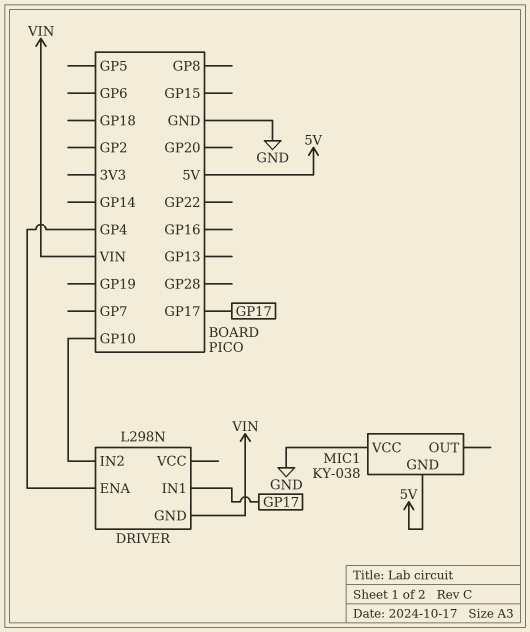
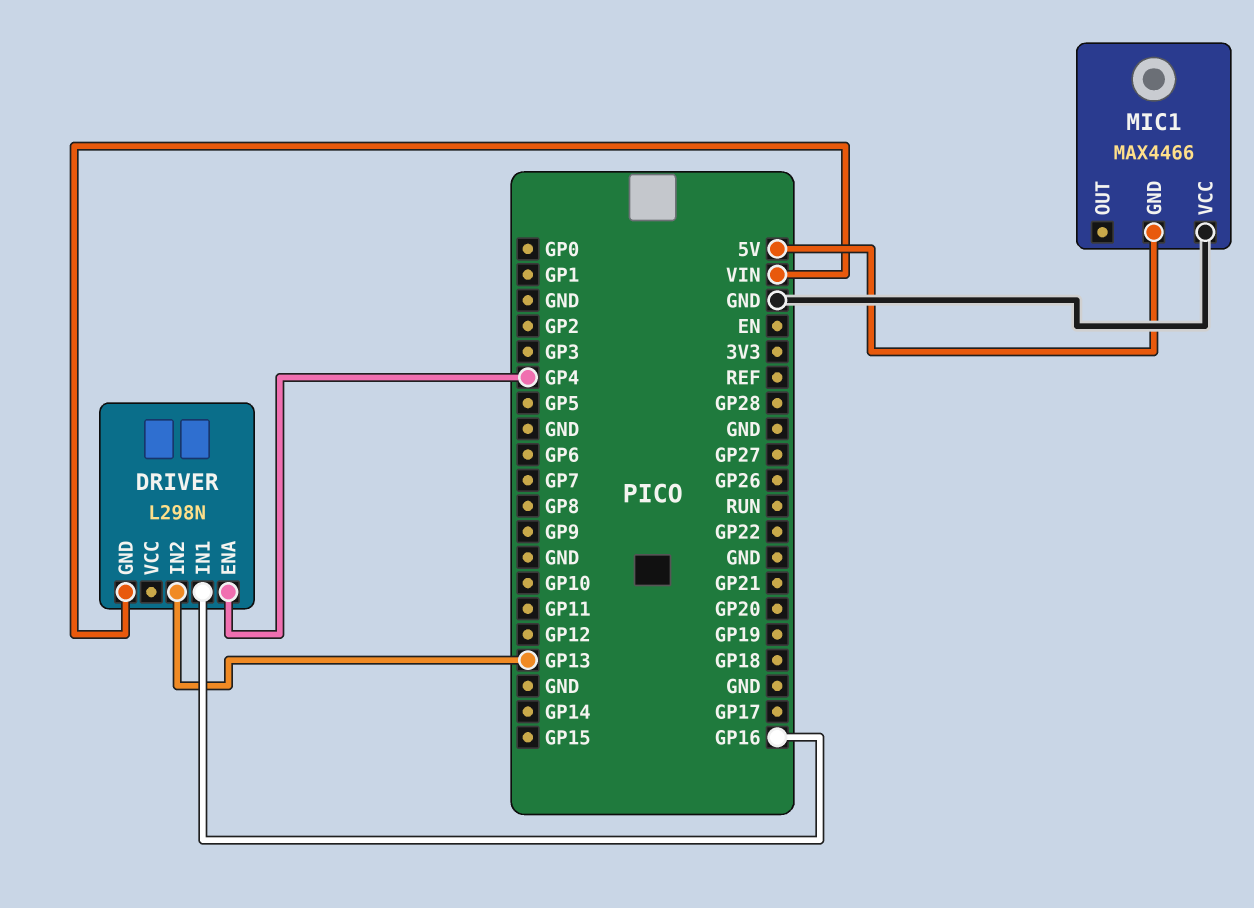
DRIVER pin IN1: GP17 -> GP16
DRIVER pin IN2: GP10 -> GP13
MIC1: KY-038 -> MAX4466

